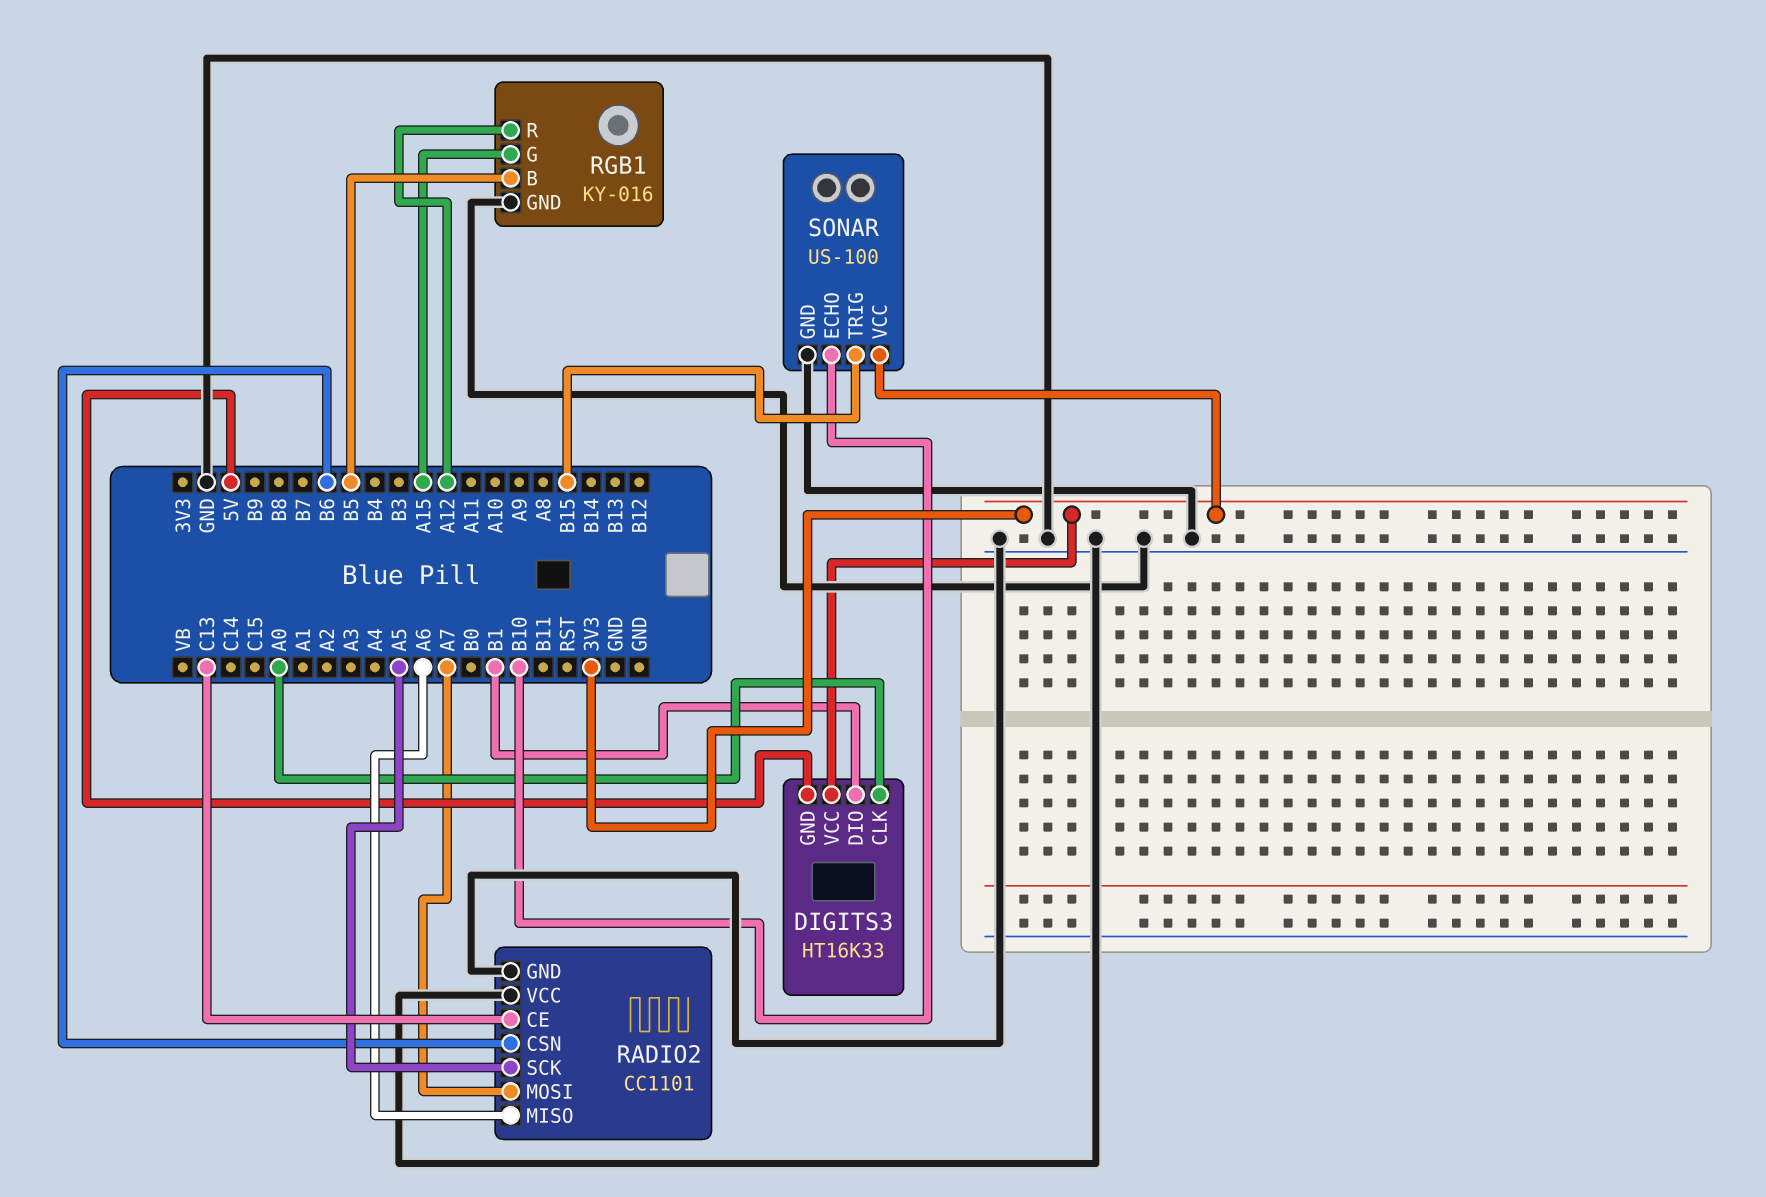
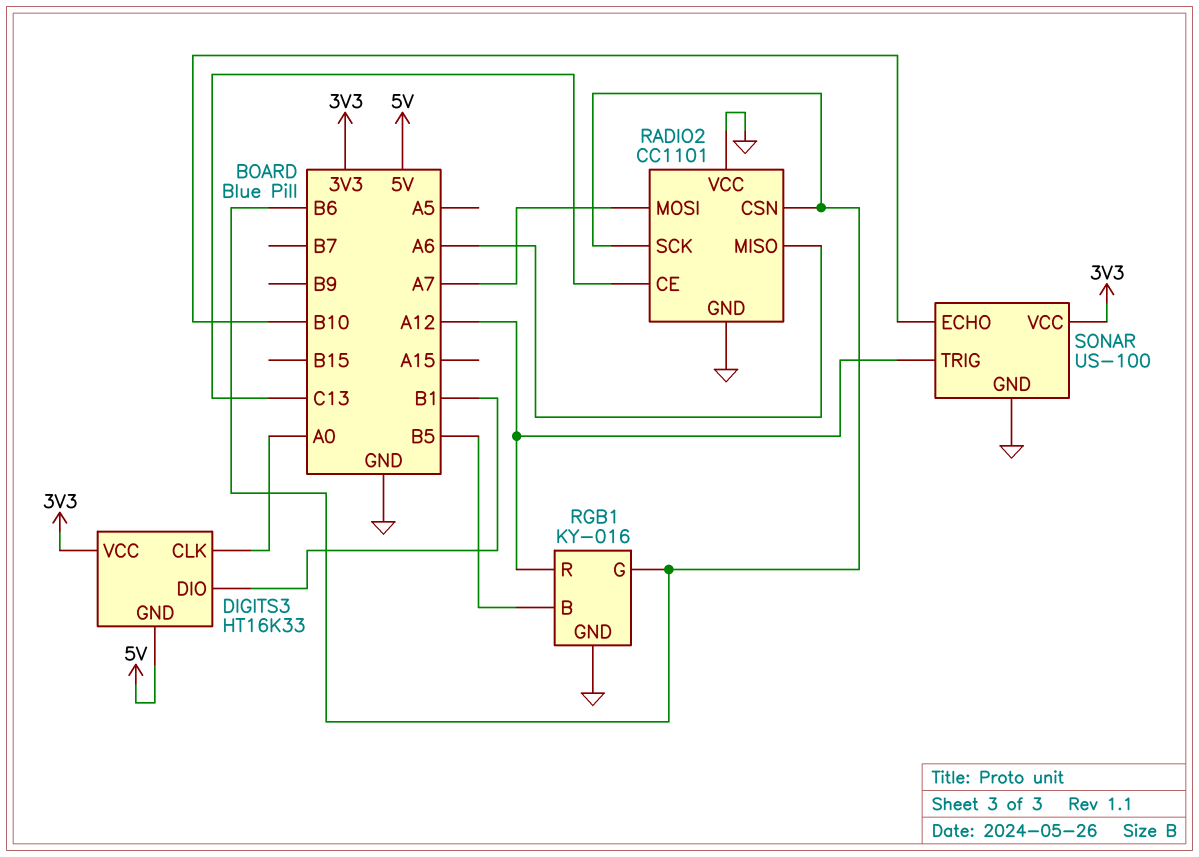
RADIO2 pin SCK: A5 -> B6
RGB1 pin G: A15 -> B6
SONAR pin TRIG: B15 -> A12

